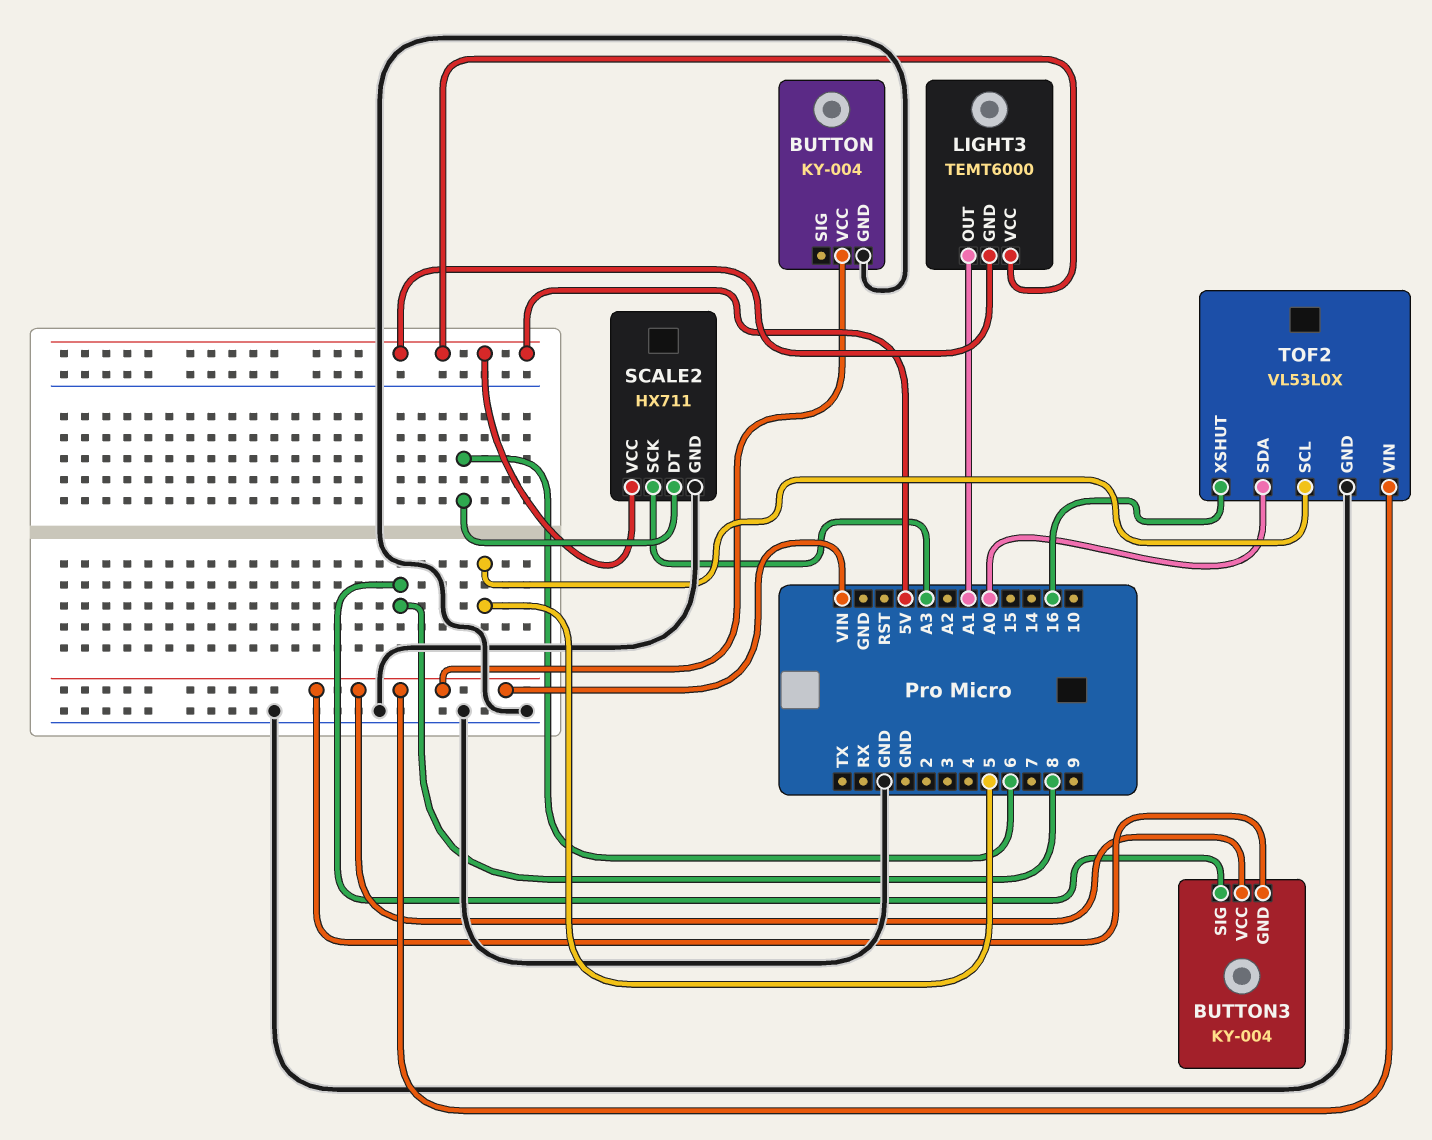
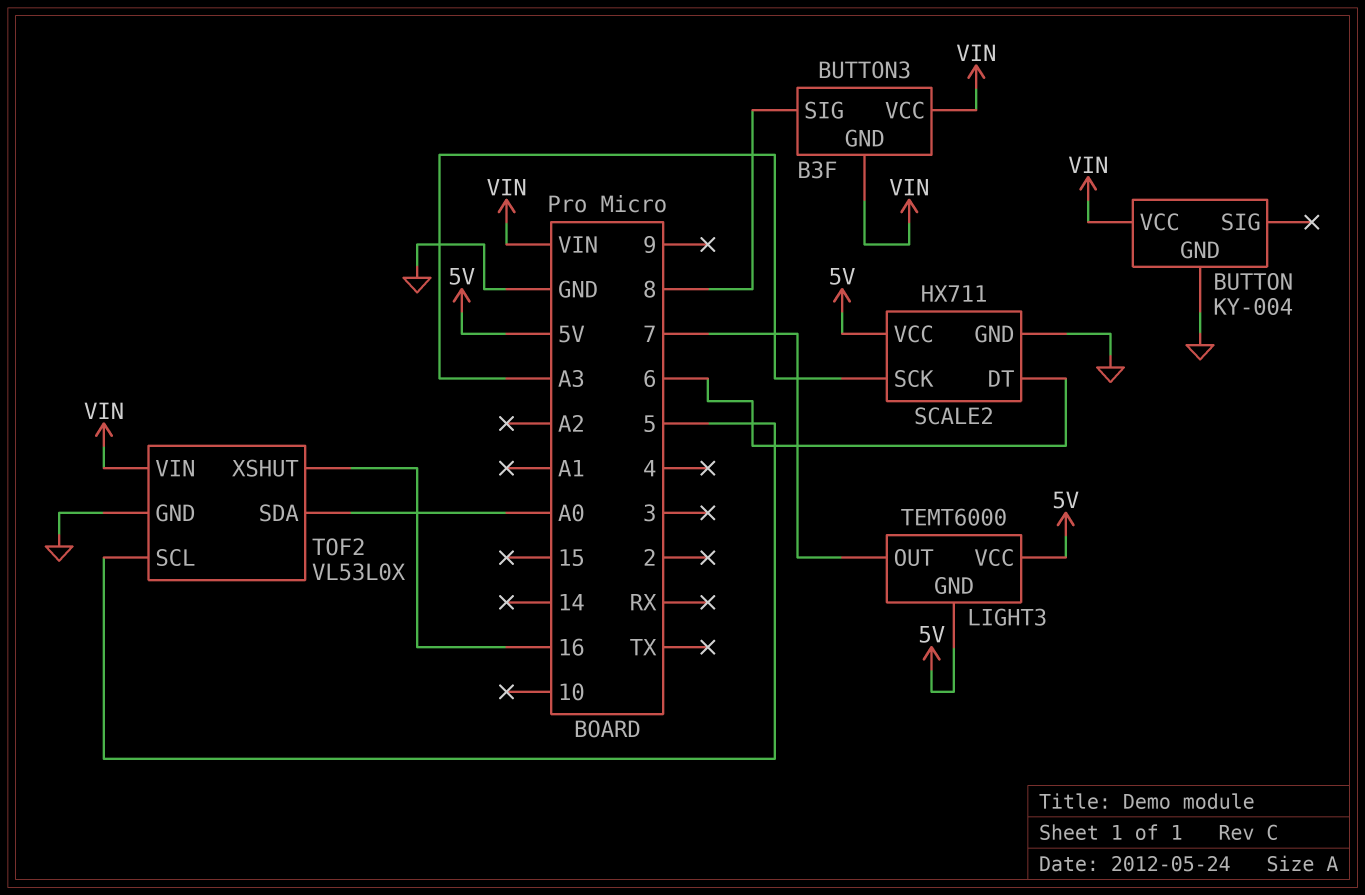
BUTTON3: KY-004 -> B3F
LIGHT3 pin OUT: A1 -> 7

